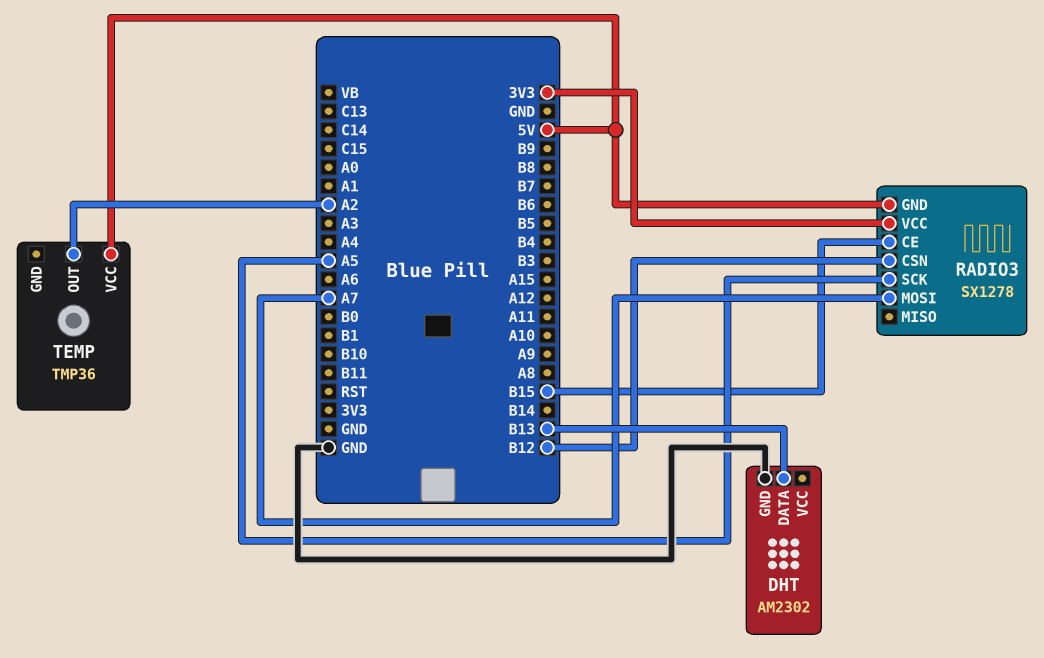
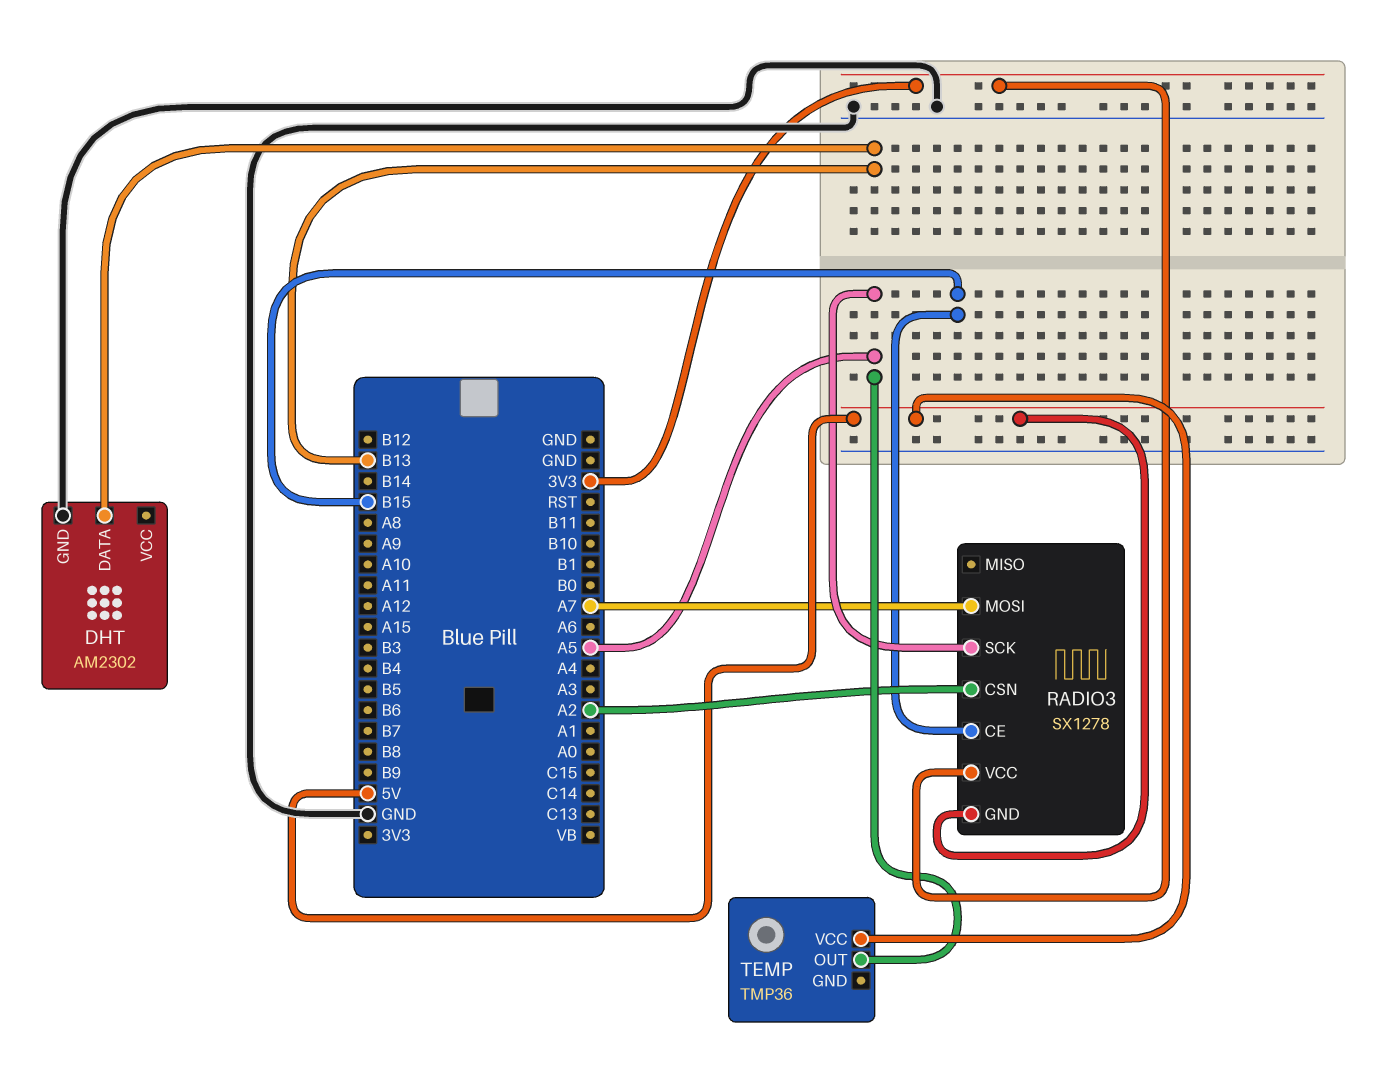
RADIO3 pin CSN: B12 -> A2
TEMP pin OUT: A2 -> A5

